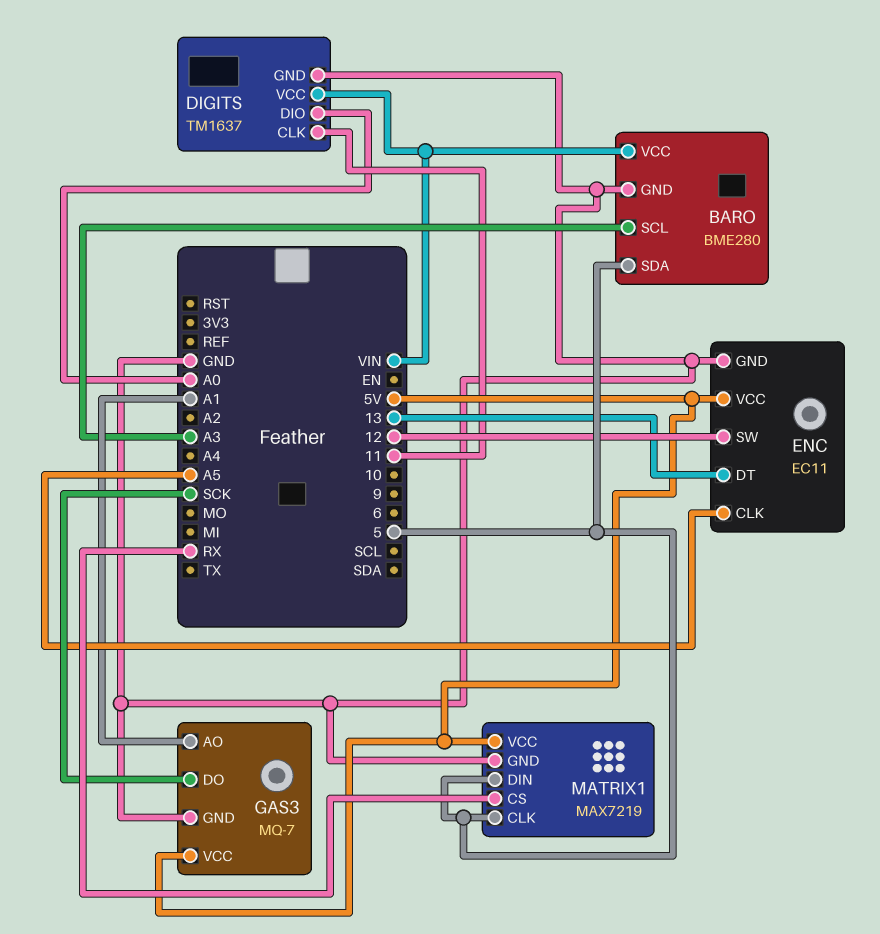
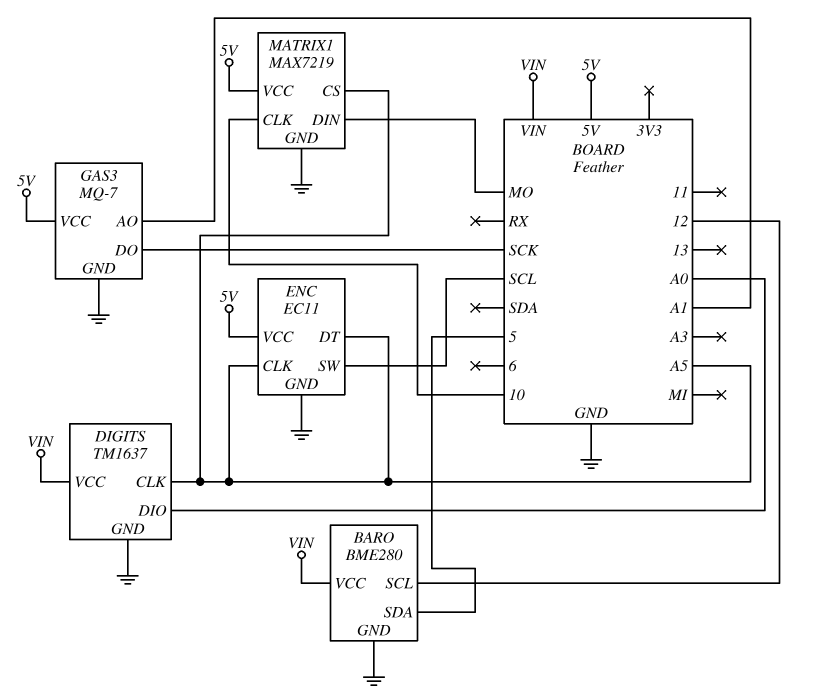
BARO pin SCL: A3 -> 12
DIGITS pin CLK: 11 -> A5
ENC pin DT: 13 -> A5
ENC pin SW: 12 -> SCL
MATRIX1 pin CLK: 5 -> 10
MATRIX1 pin CS: RX -> A5
MATRIX1 pin DIN: 5 -> MO

